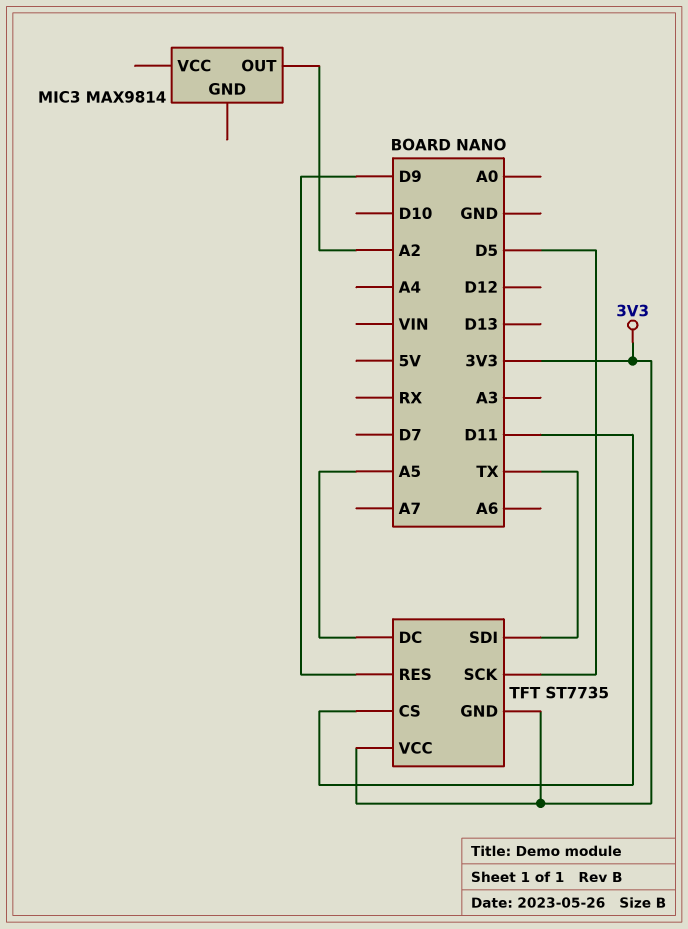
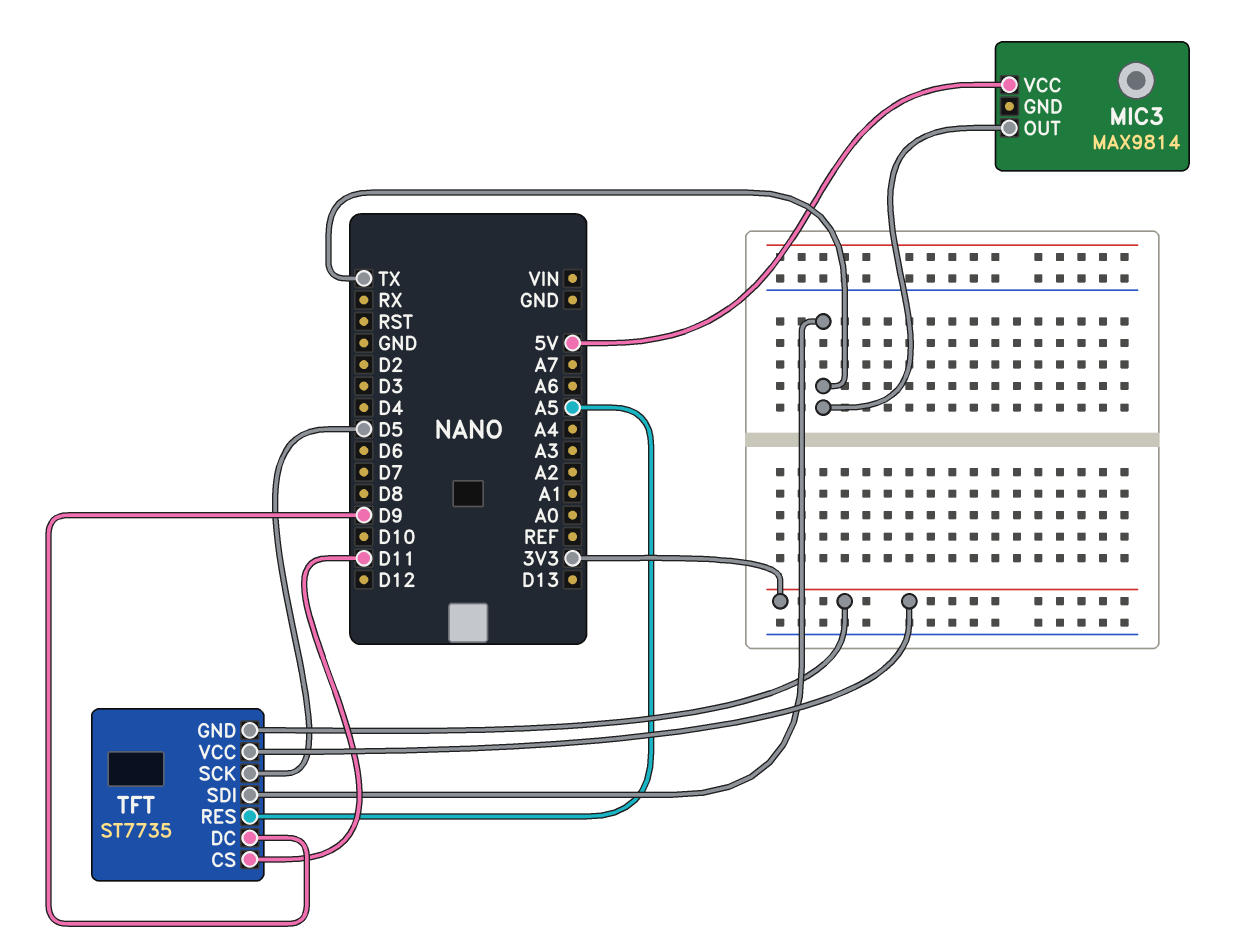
MIC3 pin OUT: A2 -> TX
MIC3 pin VCC: none -> 5V
TFT pin DC: A5 -> D9
TFT pin RES: D9 -> A5

